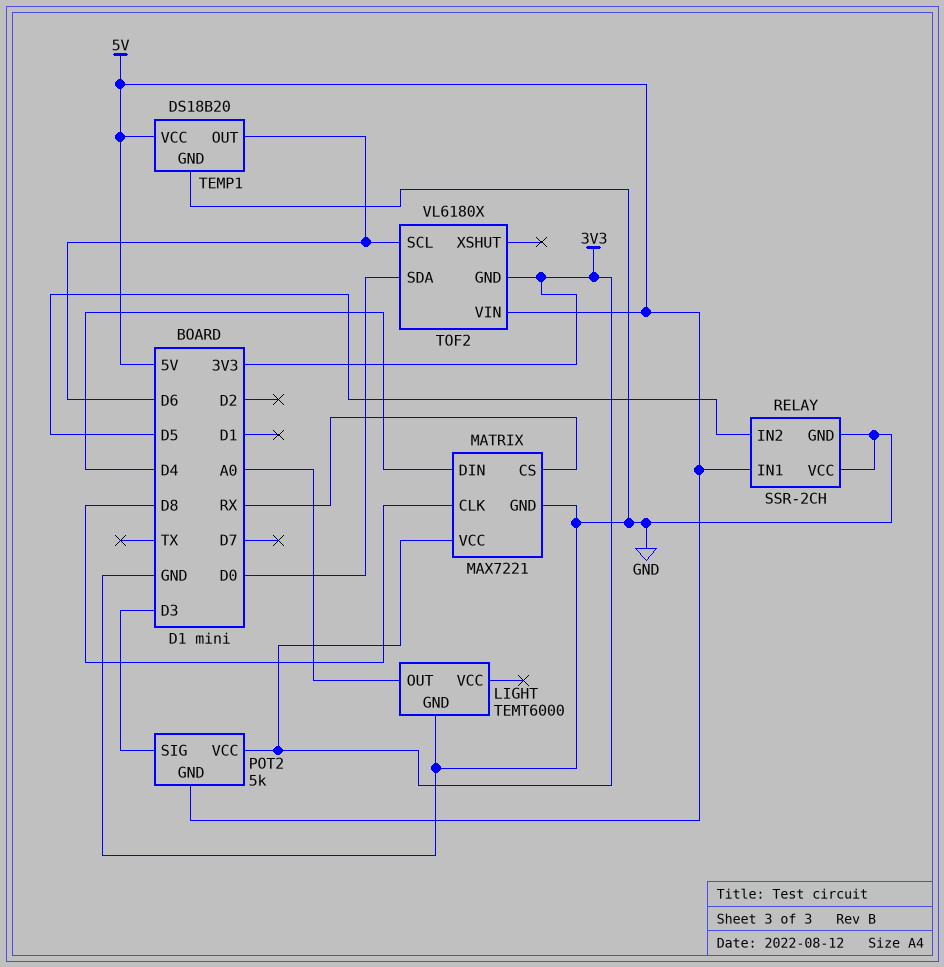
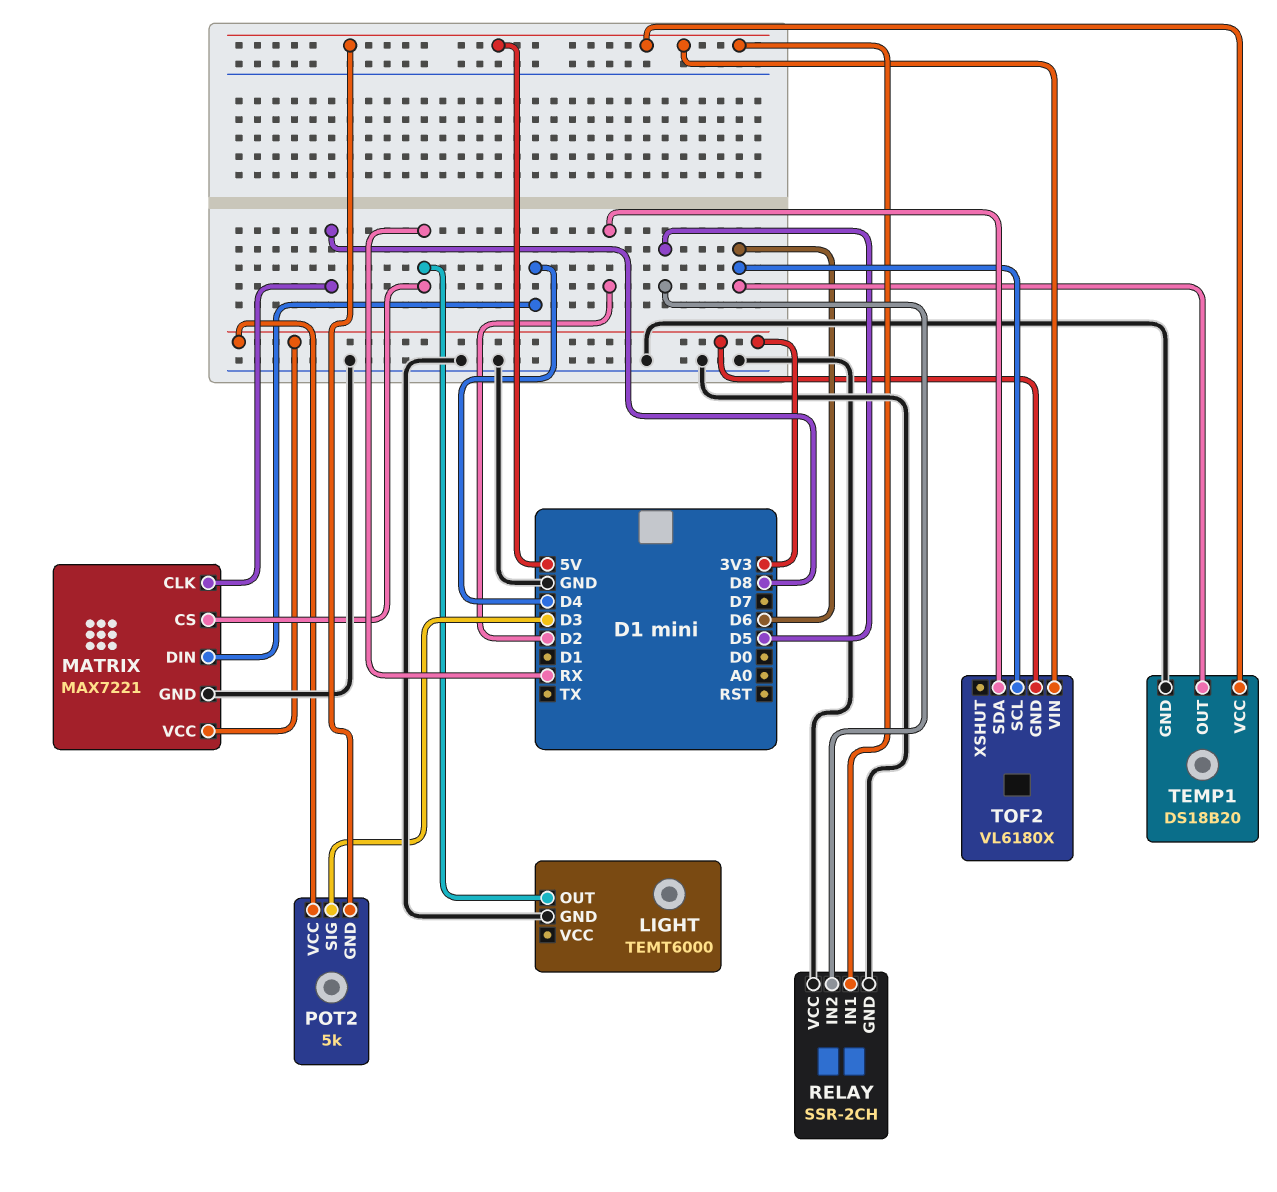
LIGHT pin OUT: A0 -> RX
TOF2 pin SDA: D0 -> D2

